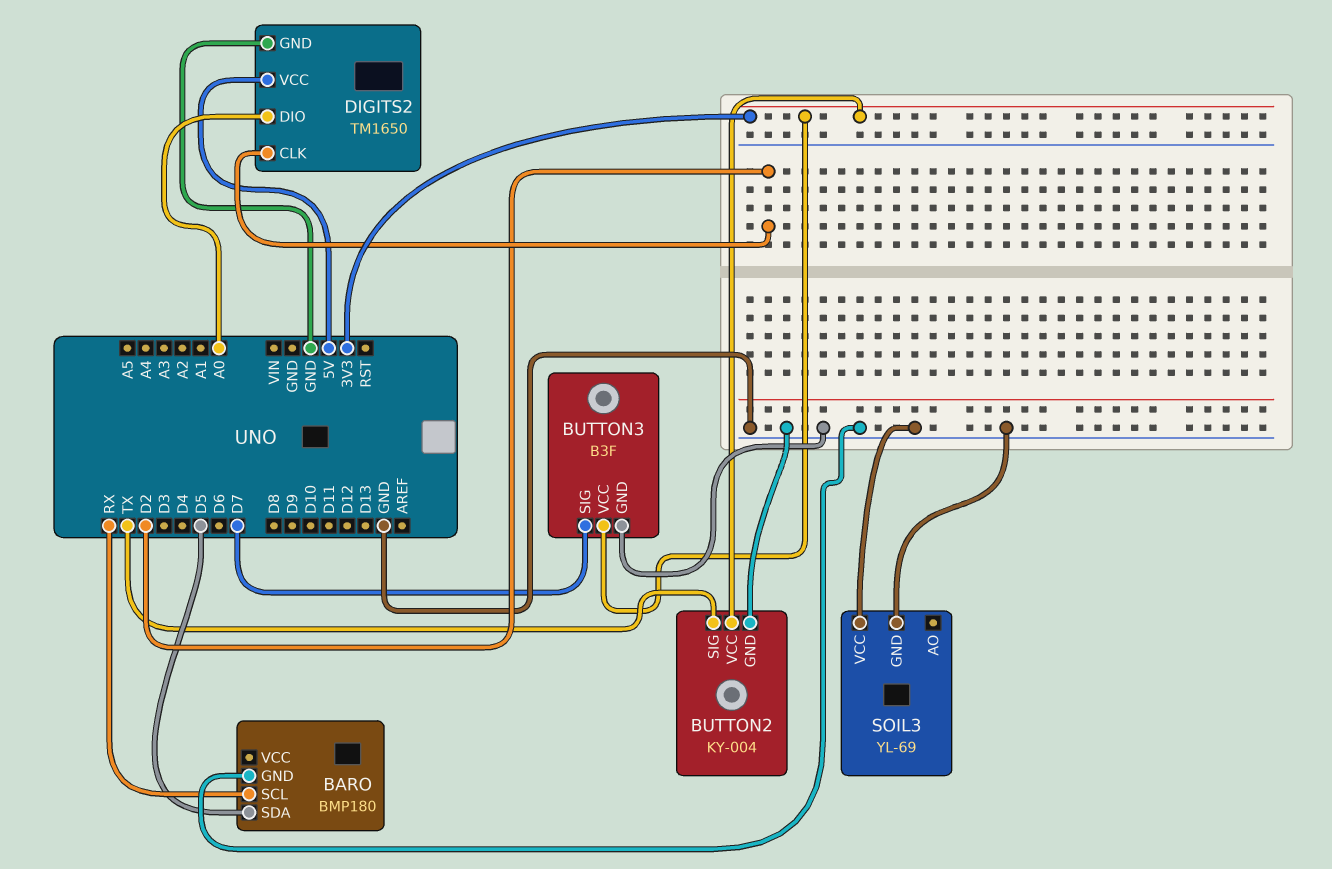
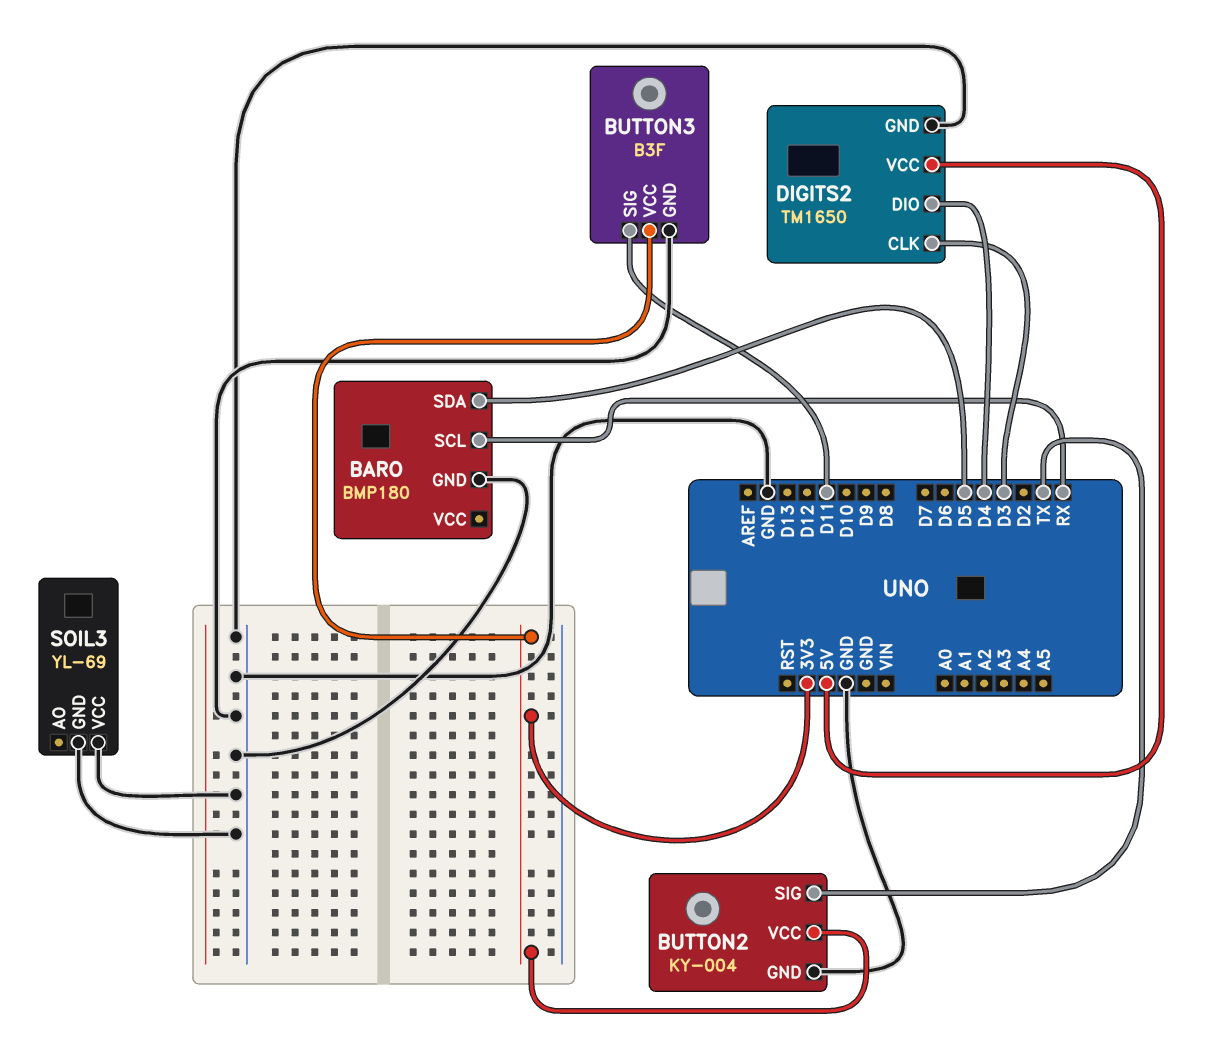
BUTTON3 pin SIG: D7 -> D11
DIGITS2 pin CLK: D2 -> D3
DIGITS2 pin DIO: A0 -> D4

